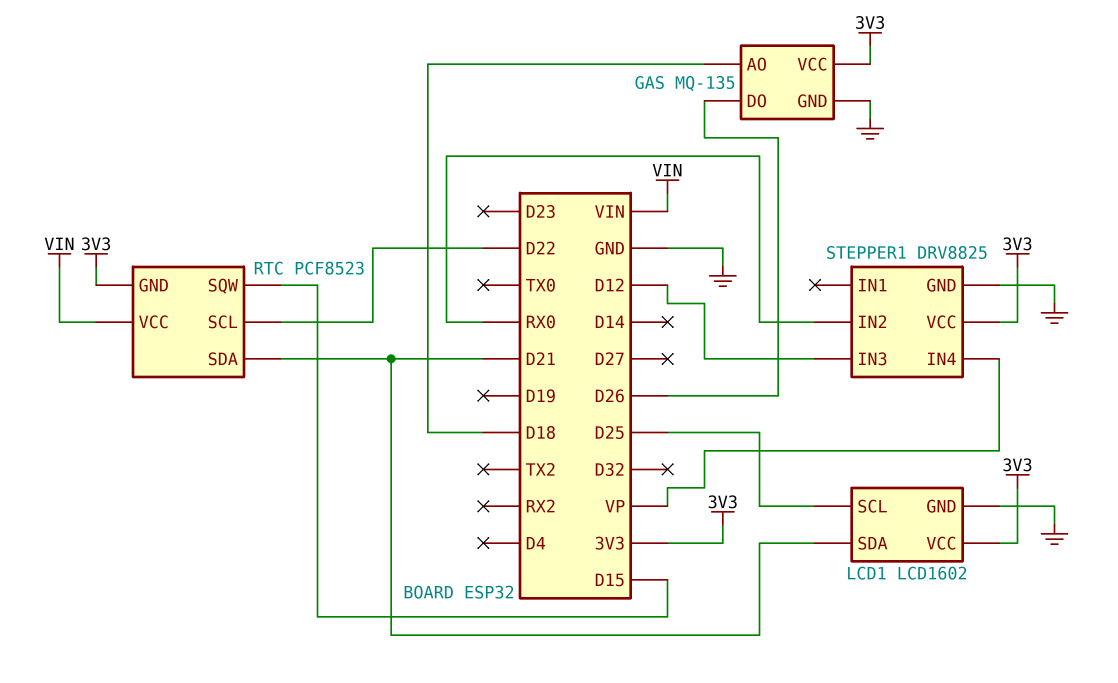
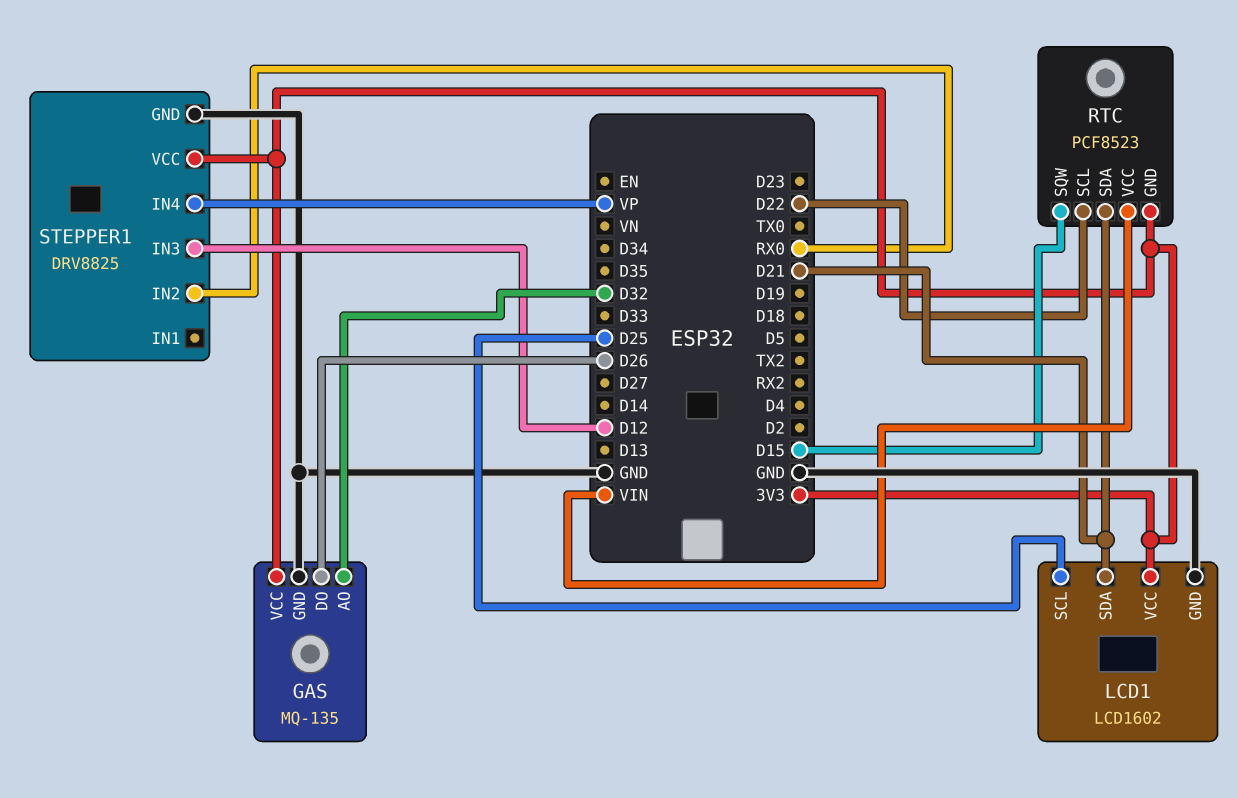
GAS pin AO: D18 -> D32

